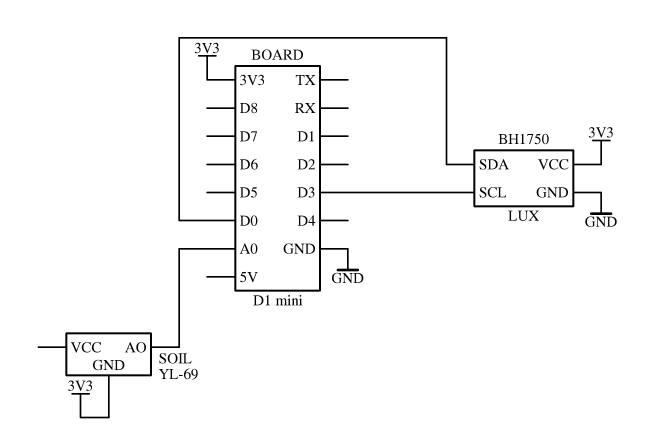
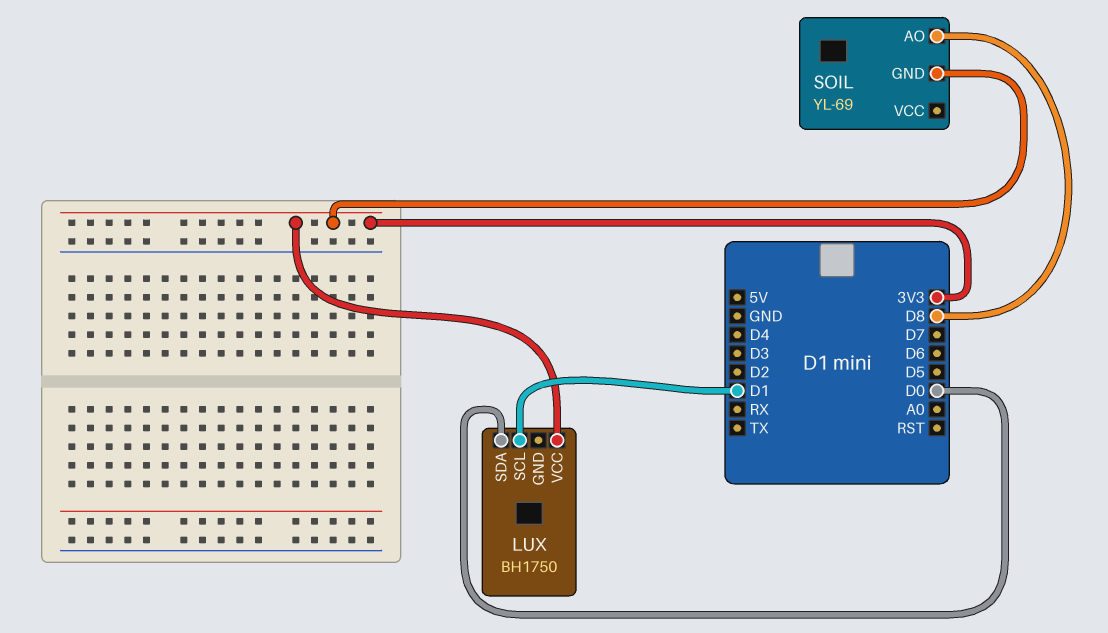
LUX pin GND: GND -> none
LUX pin SCL: D3 -> D1
SOIL pin AO: A0 -> D8

